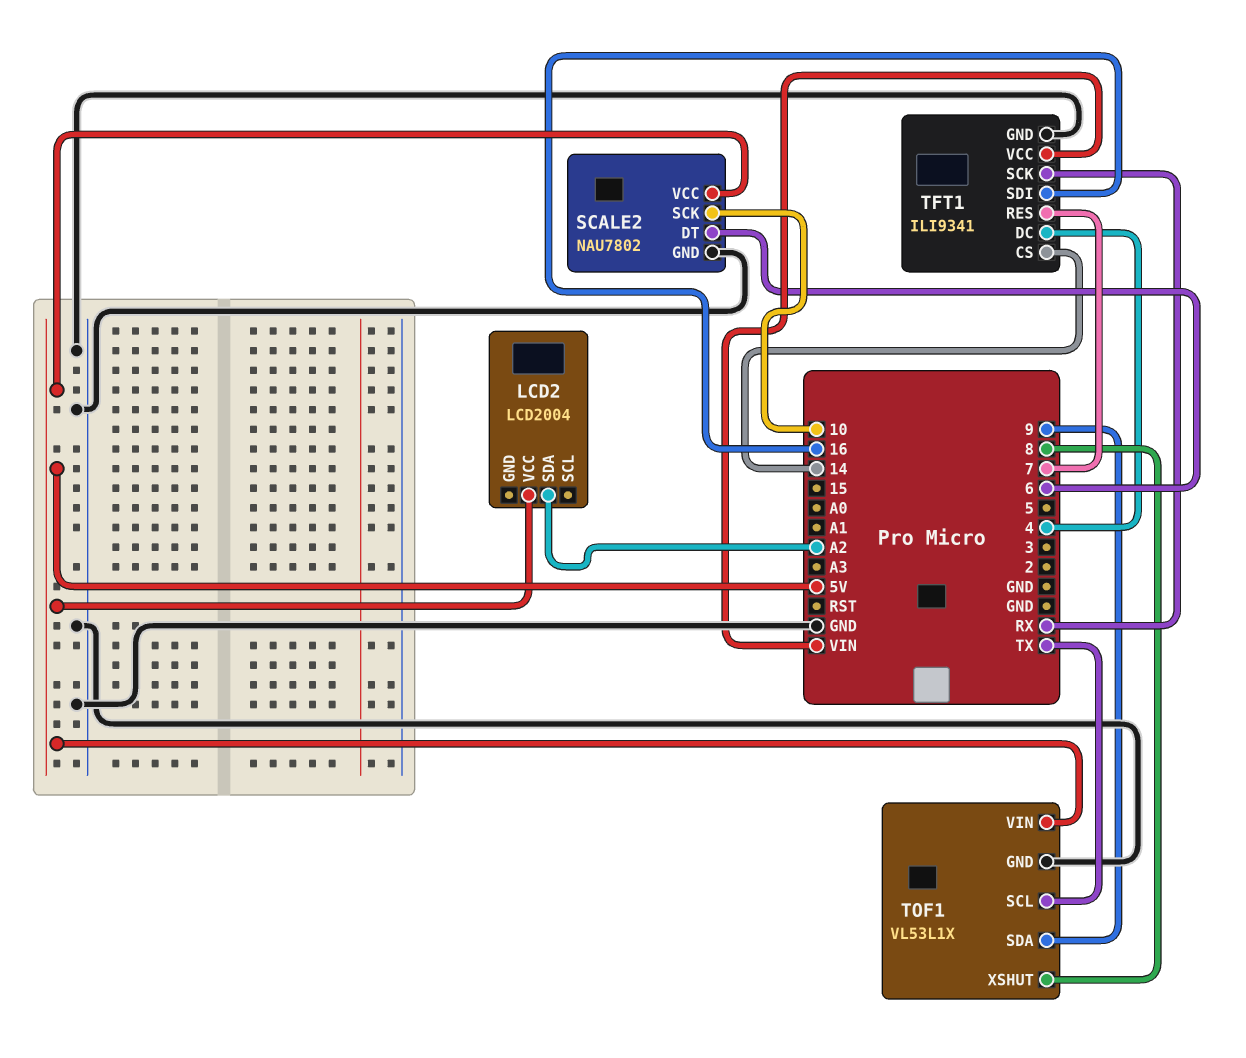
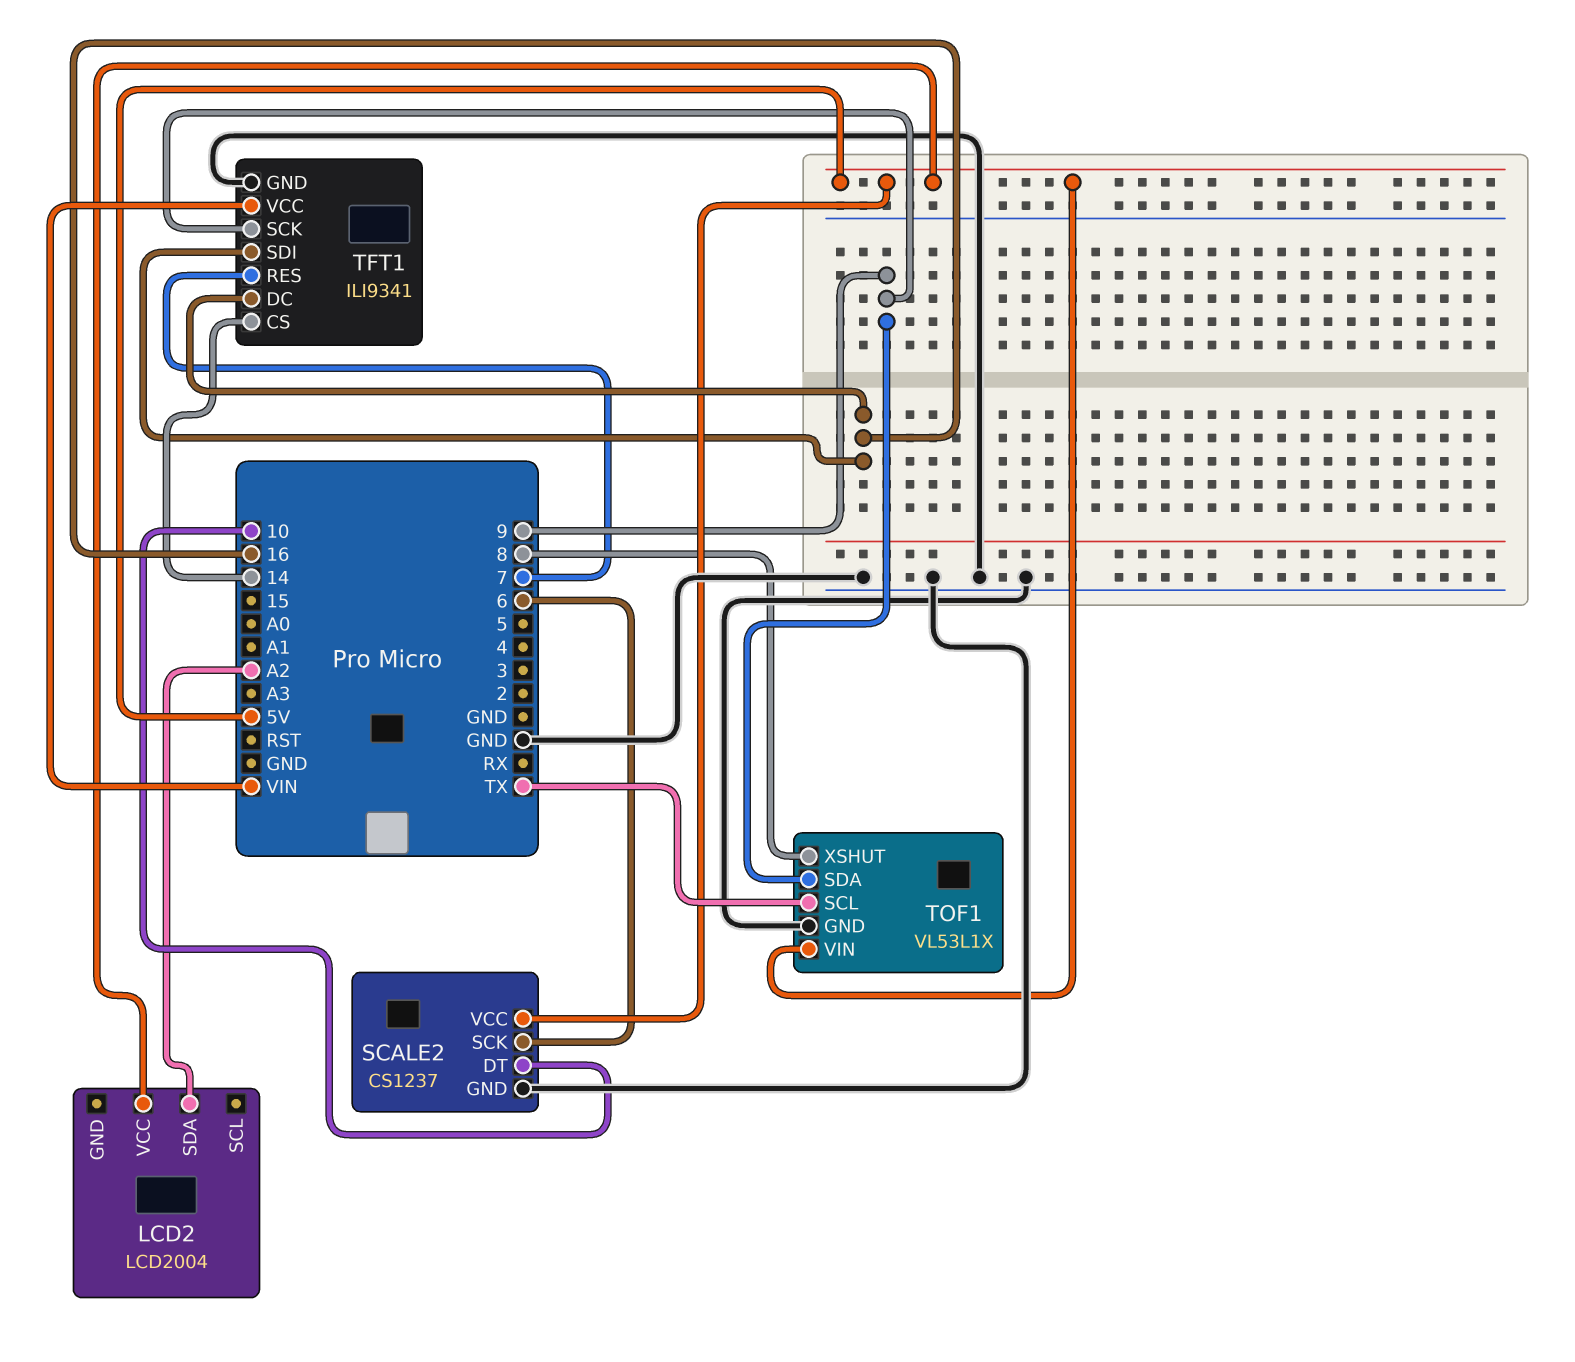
SCALE2: NAU7802 -> CS1237
SCALE2 pin DT: 6 -> 10
SCALE2 pin SCK: 10 -> 6
TFT1 pin DC: 4 -> 16
TFT1 pin SCK: RX -> 9

